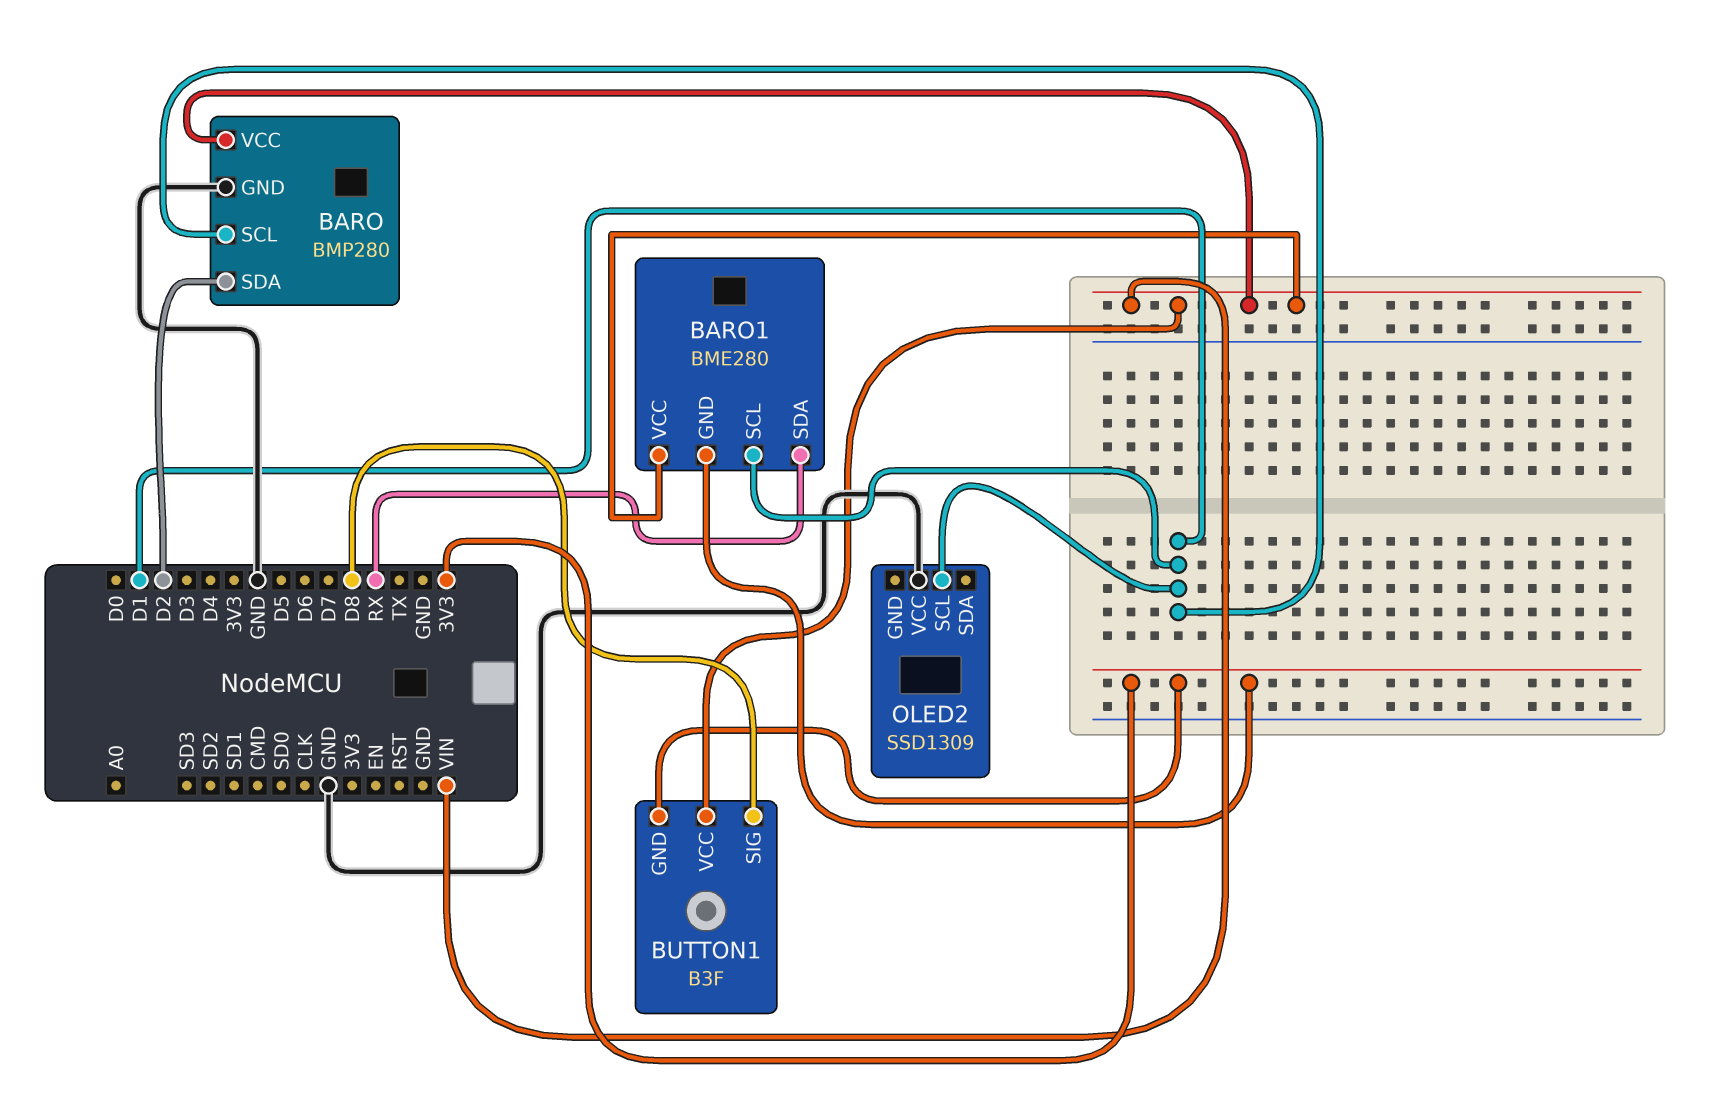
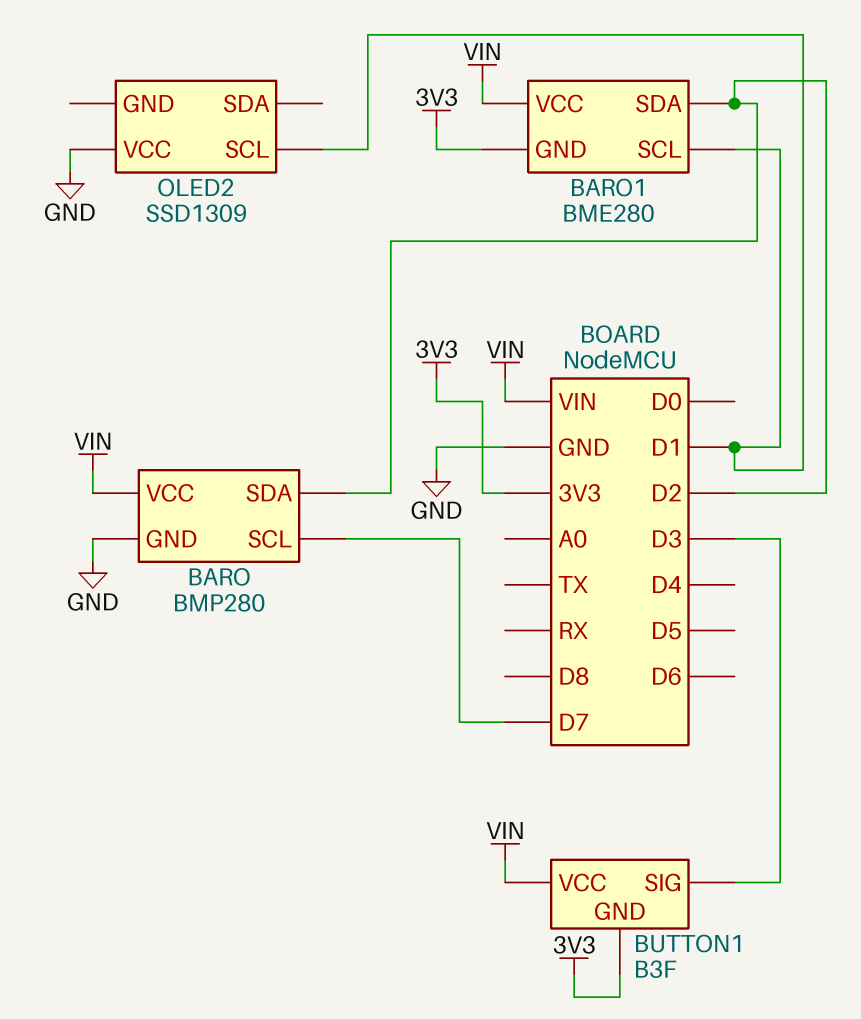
BARO pin SCL: D1 -> D7
BARO1 pin SDA: RX -> D2
BUTTON1 pin SIG: D8 -> D3

